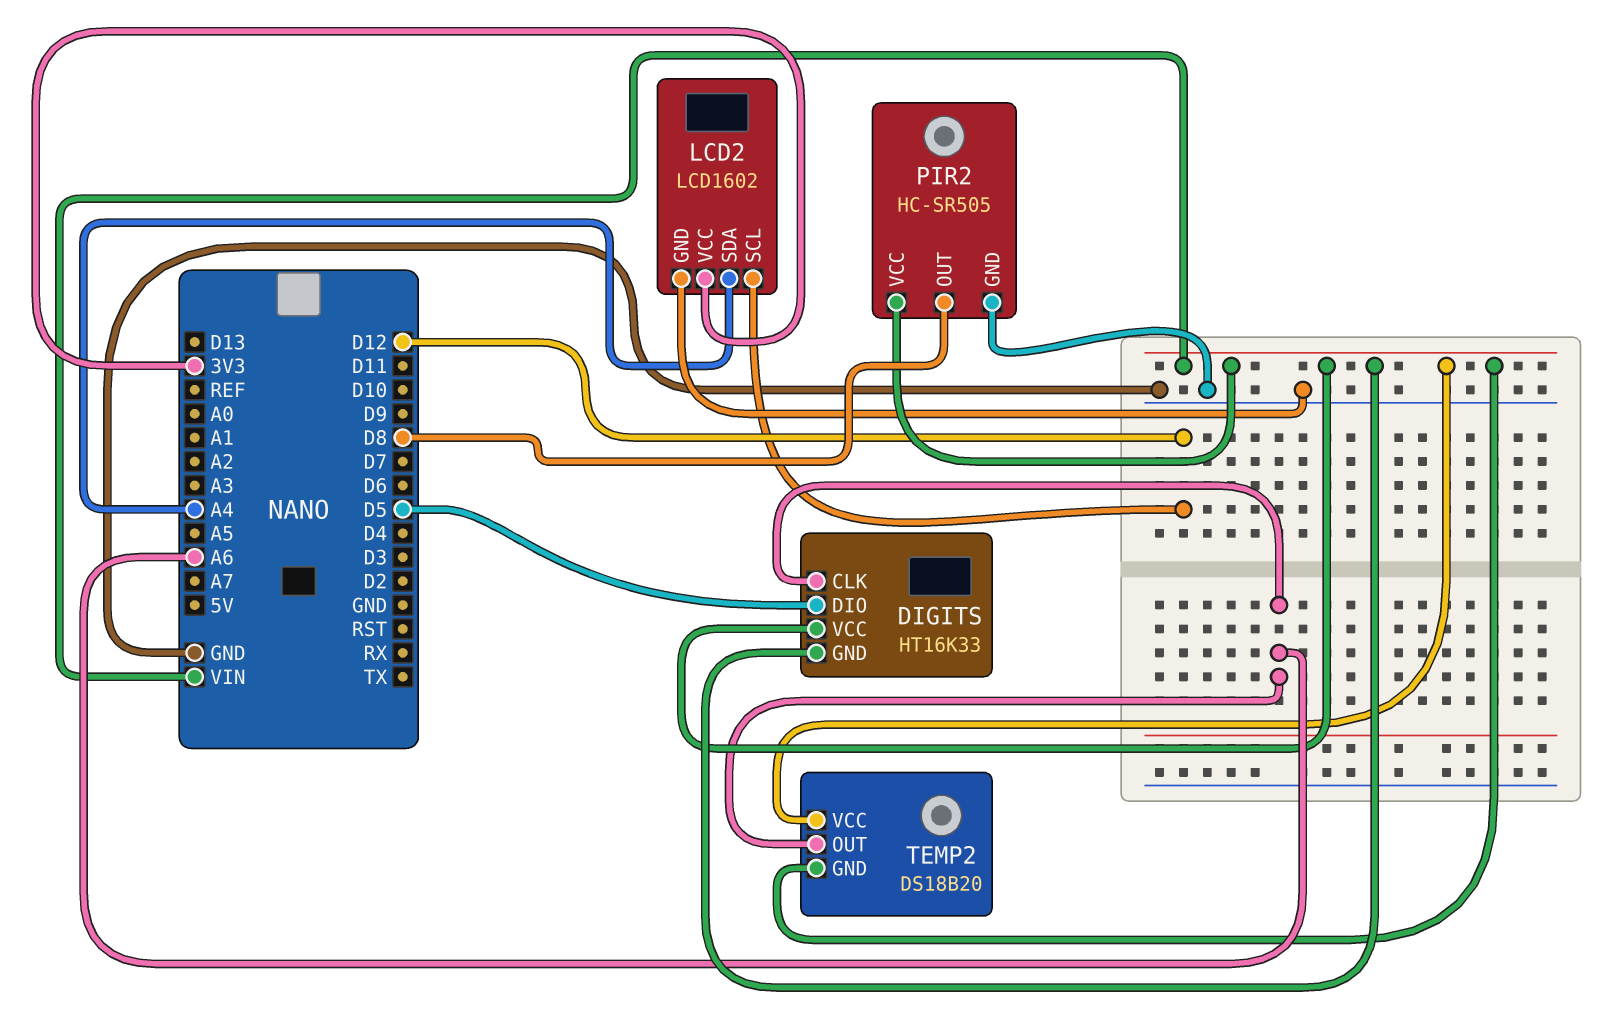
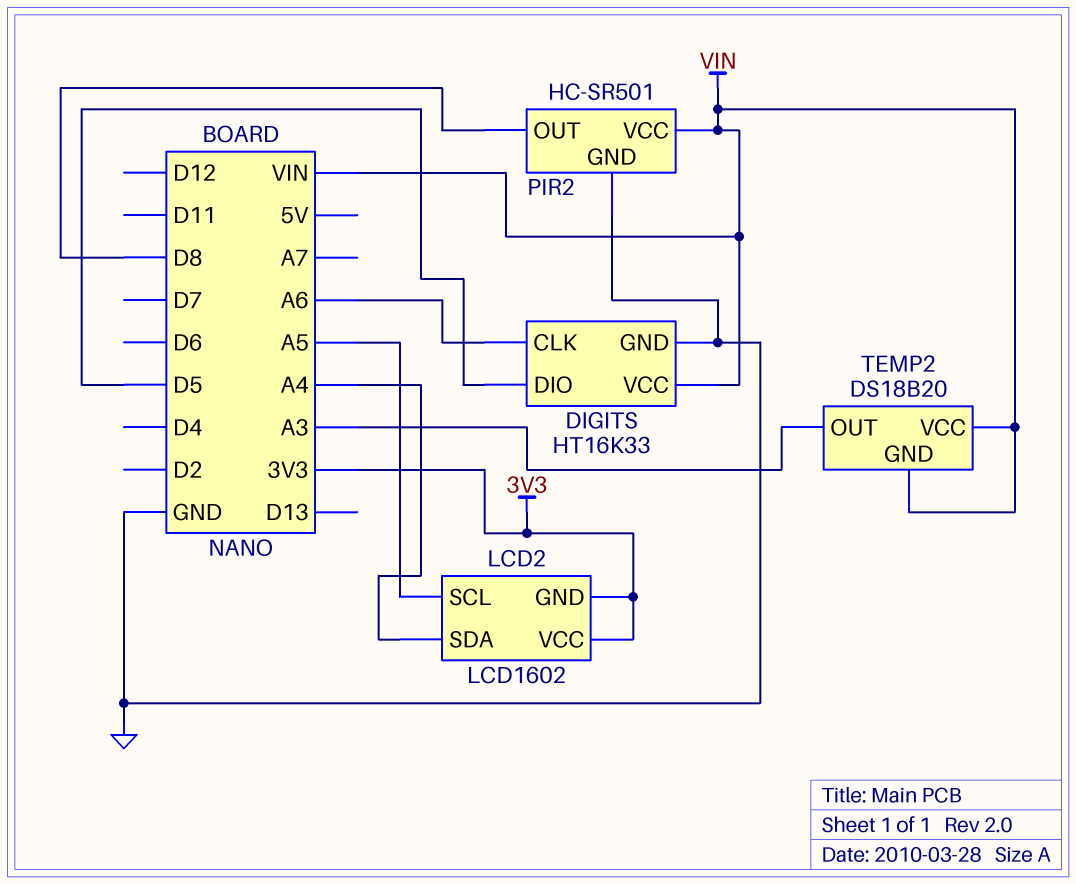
DIGITS pin GND: VIN -> GND
LCD2 pin GND: GND -> 3V3
LCD2 pin SCL: D12 -> A5
PIR2: HC-SR505 -> HC-SR501
TEMP2 pin OUT: A6 -> A3

